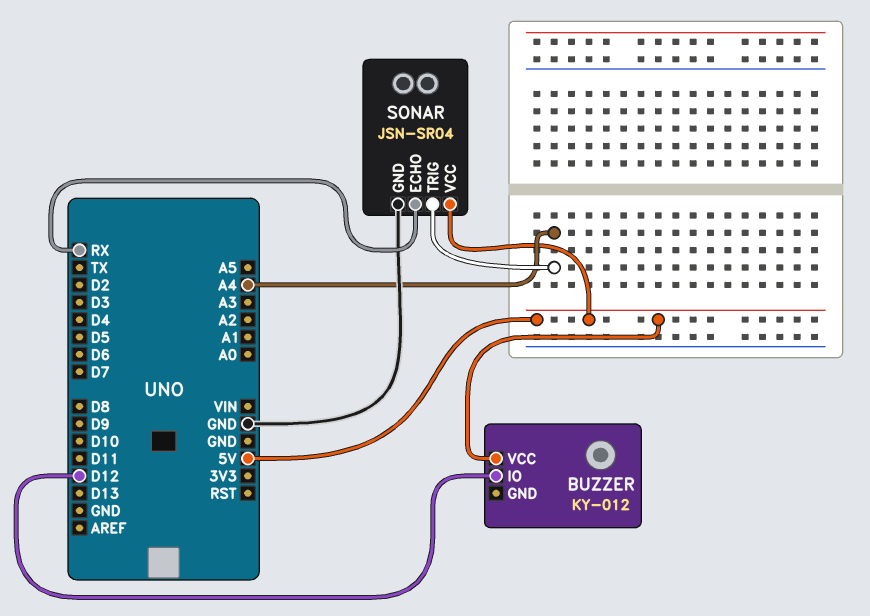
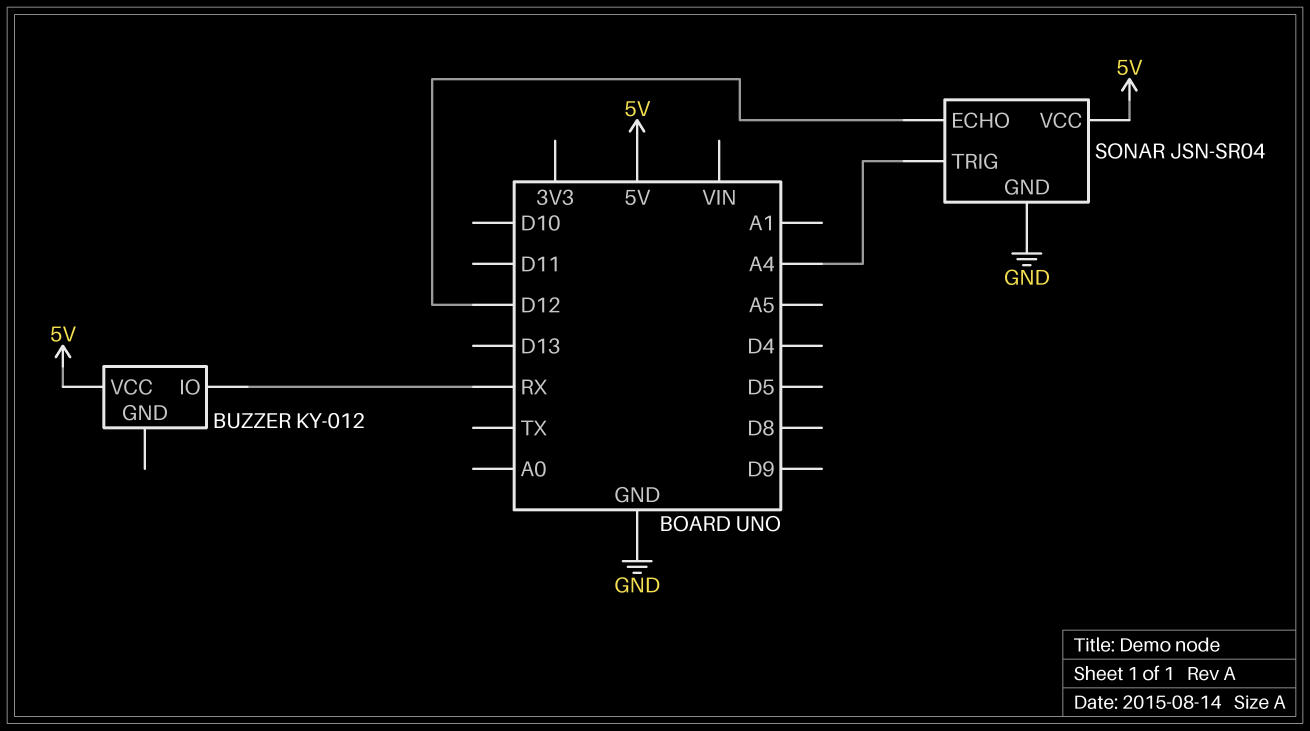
BUZZER pin IO: D12 -> RX
SONAR pin ECHO: RX -> D12

